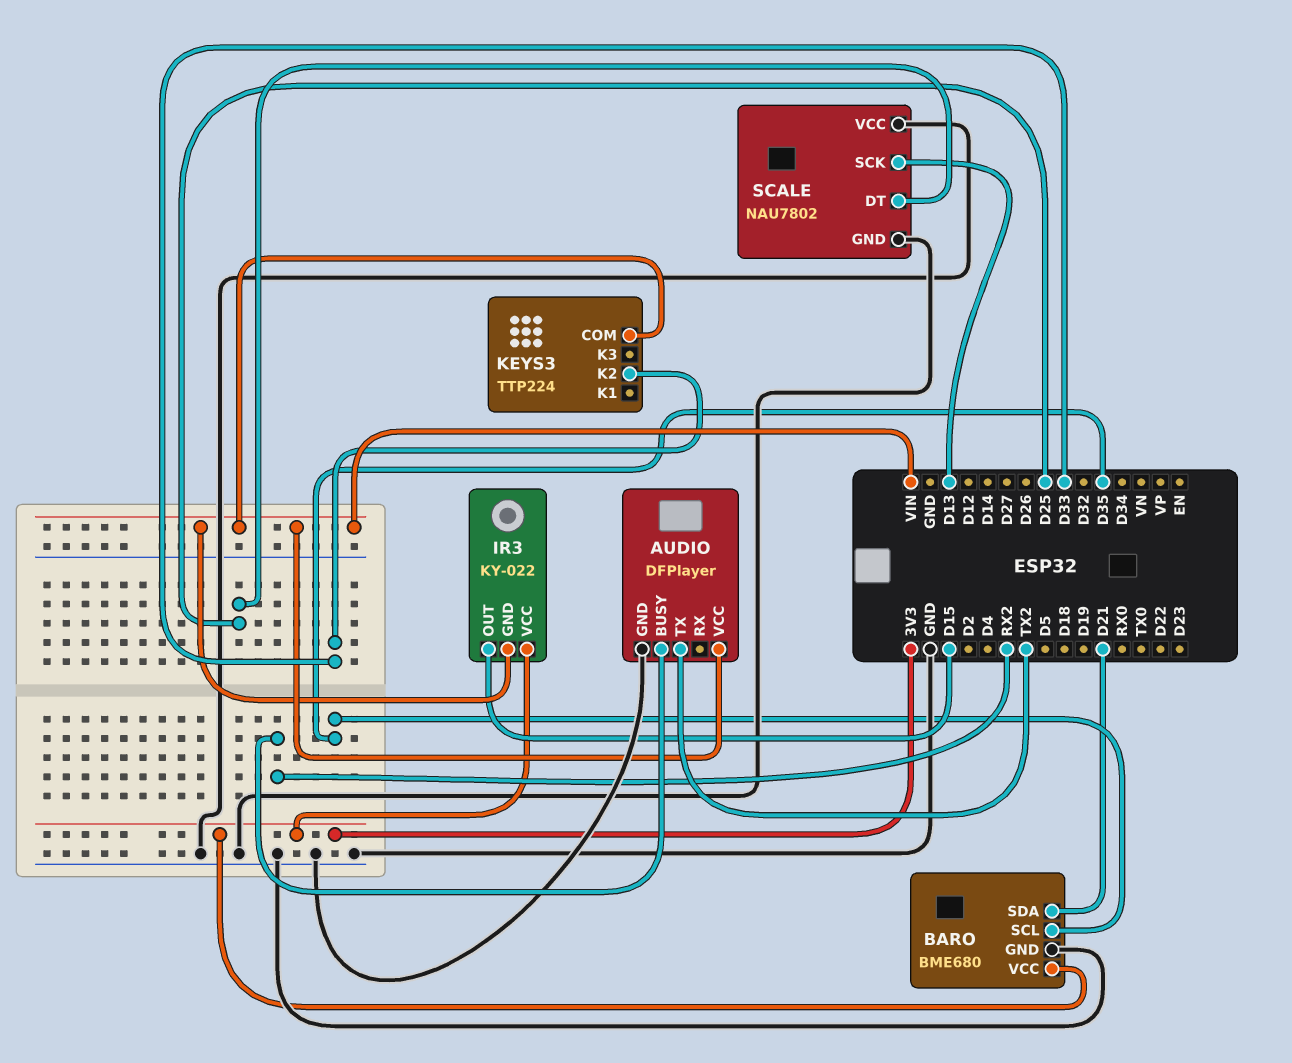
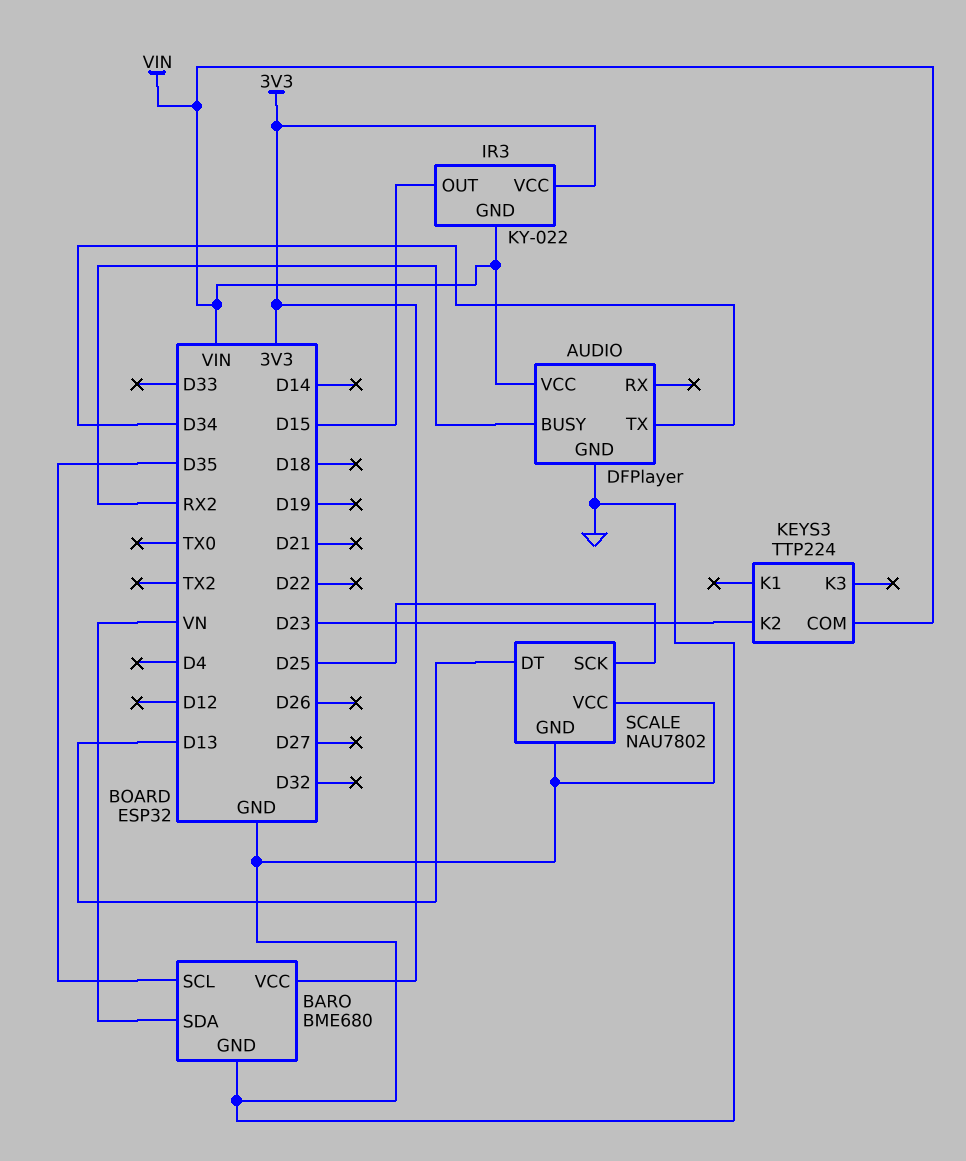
AUDIO pin TX: TX2 -> D34
BARO pin SDA: D21 -> VN
KEYS3 pin K2: D33 -> D23
SCALE pin DT: D25 -> D13
SCALE pin SCK: D13 -> D25

